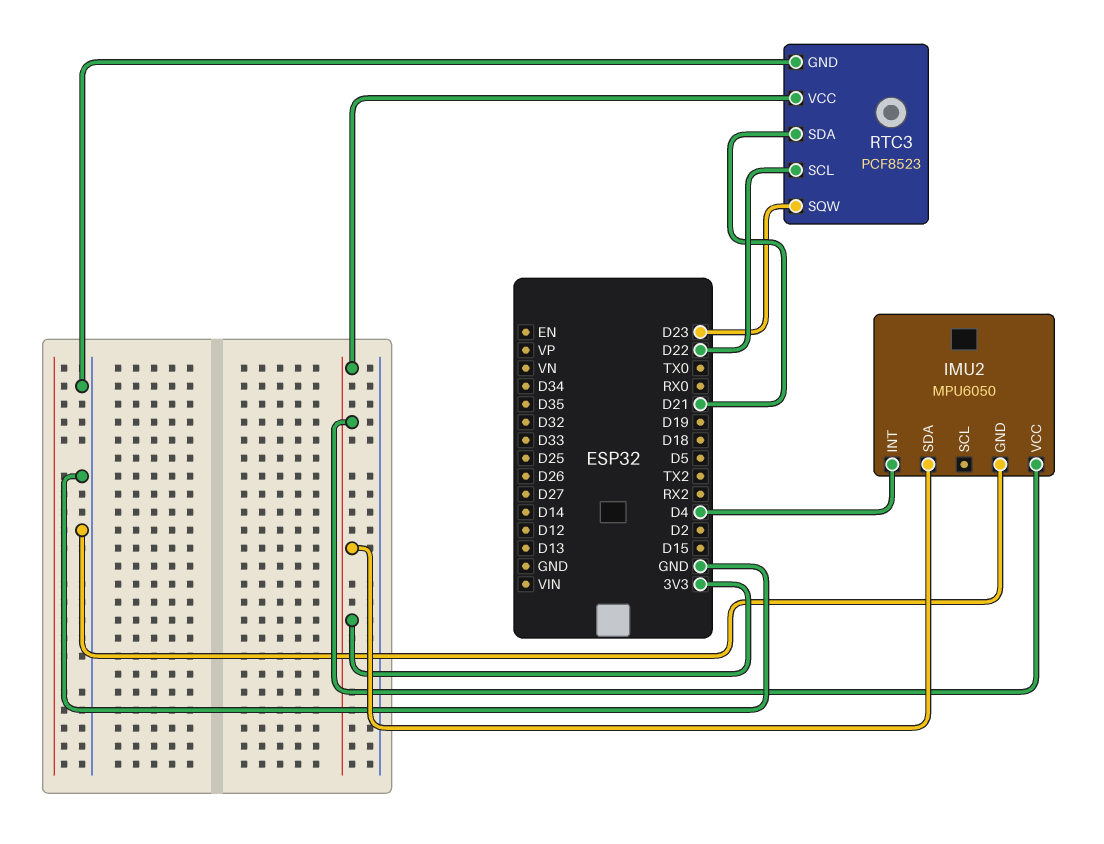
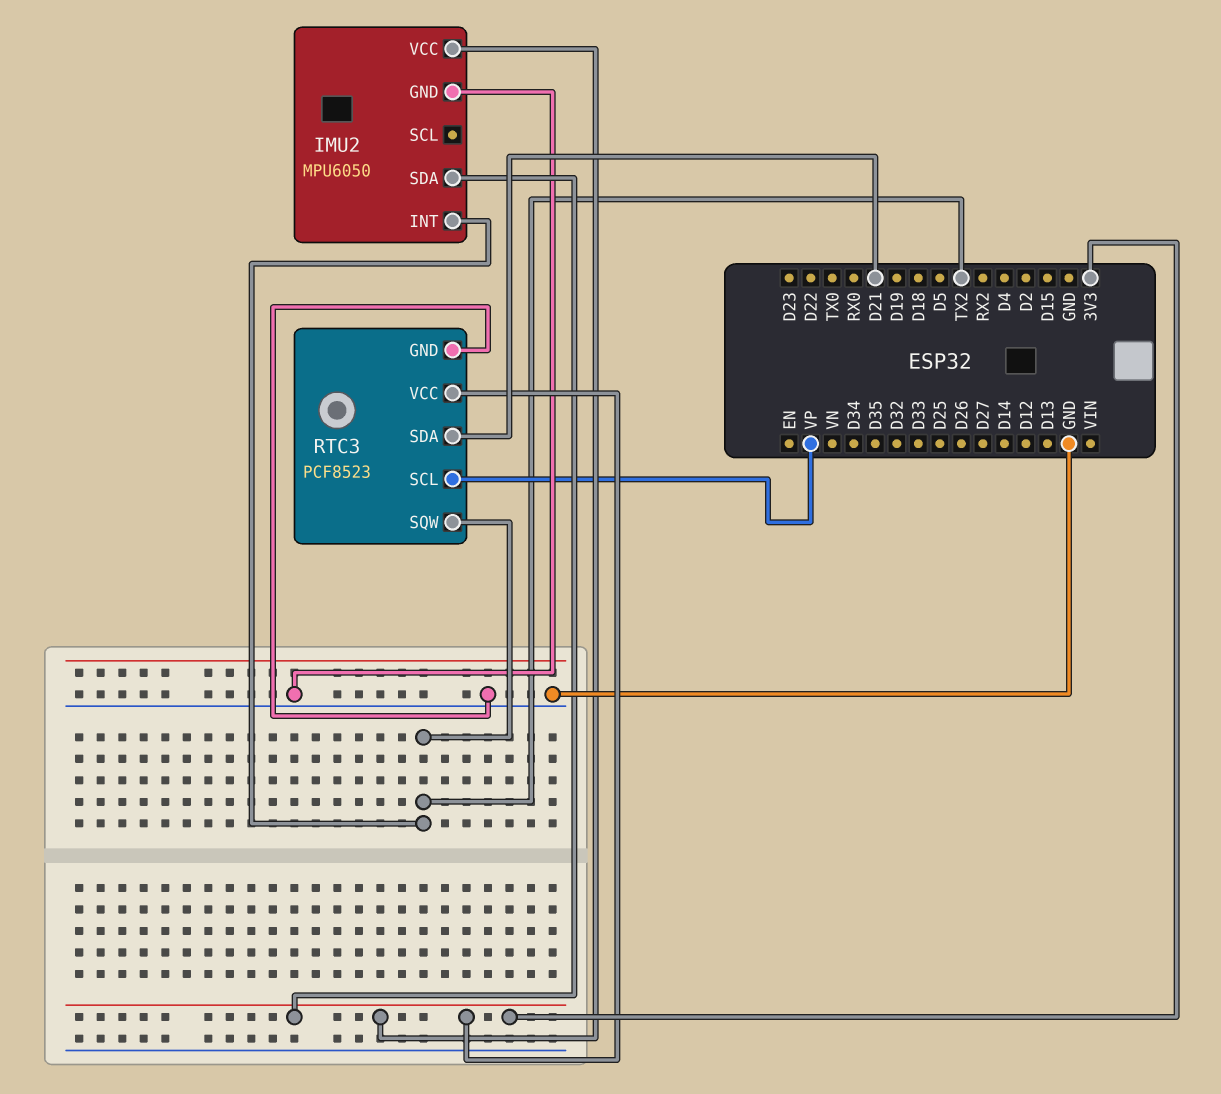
IMU2 pin INT: D4 -> TX2
RTC3 pin SCL: D22 -> VP
RTC3 pin SQW: D23 -> TX2

